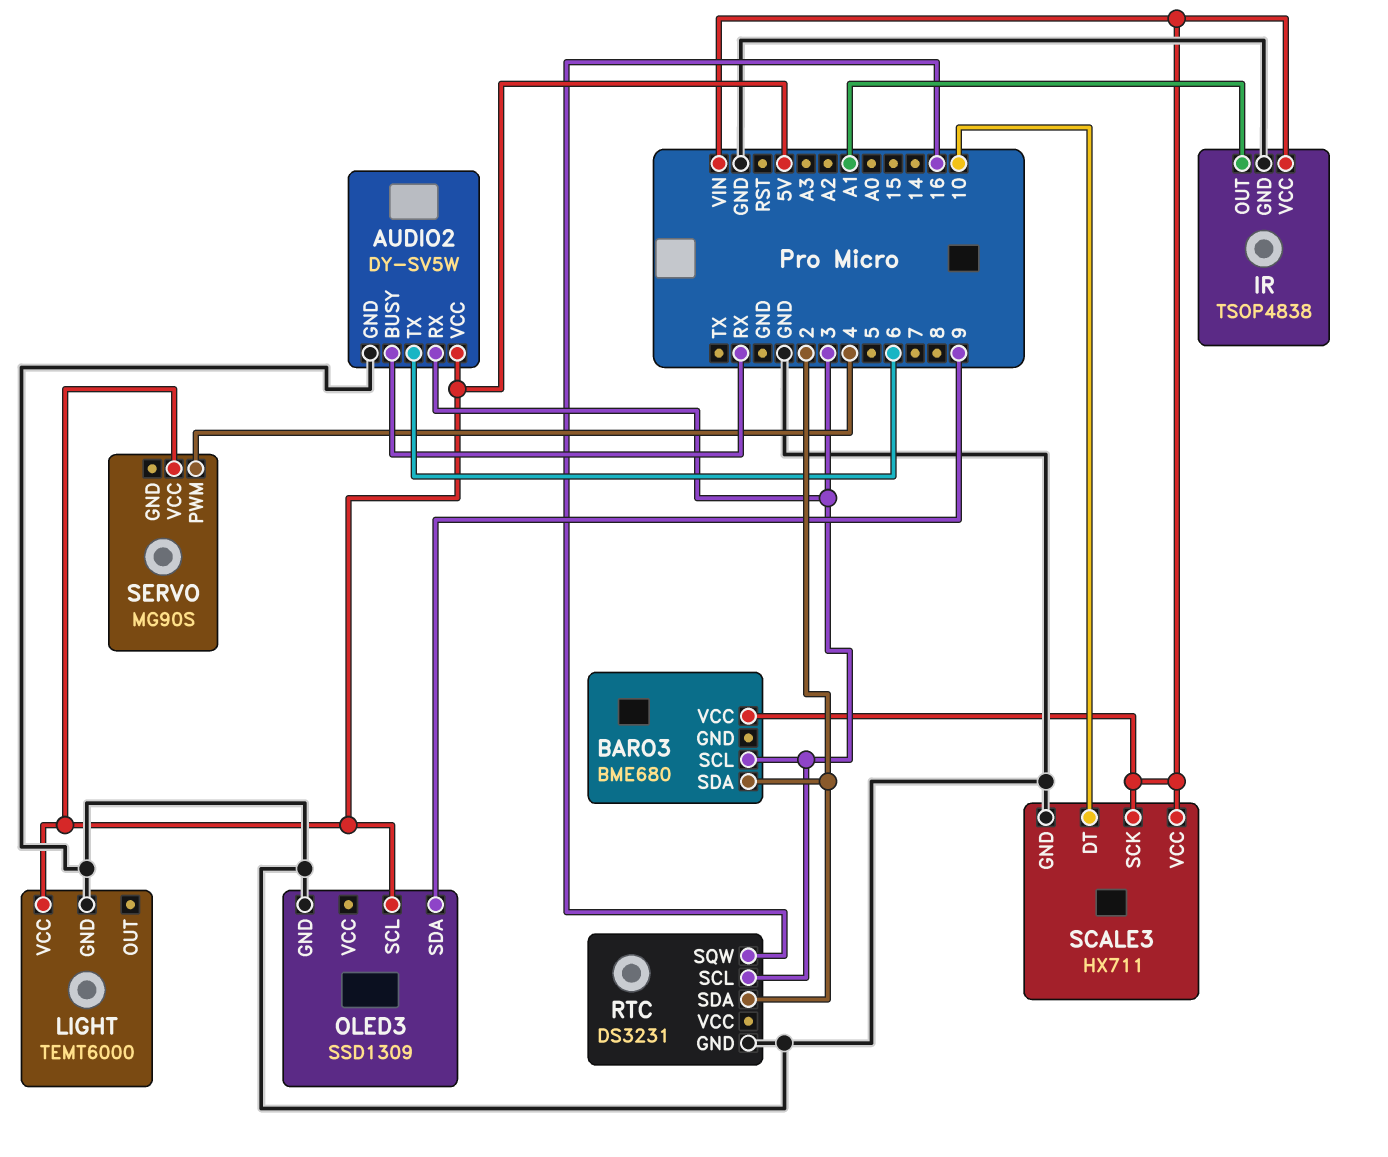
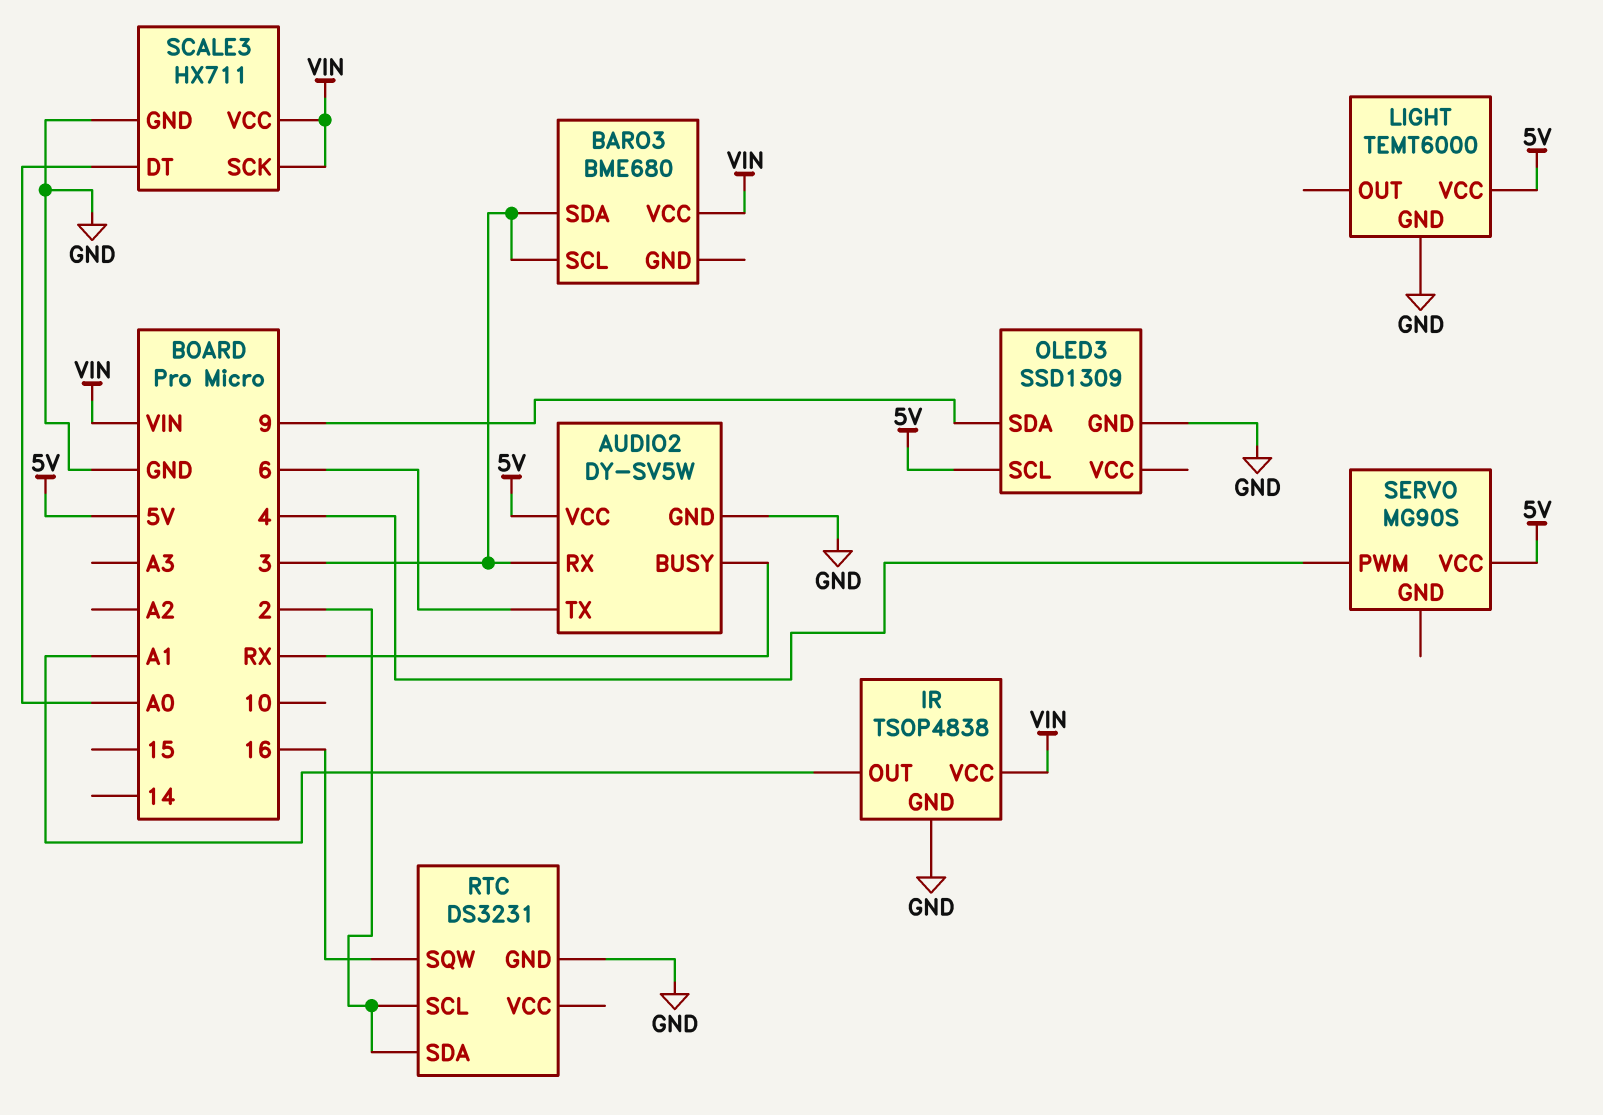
BARO3 pin SDA: 2 -> 3
RTC pin SCL: 3 -> 2
SCALE3 pin DT: 10 -> A0

